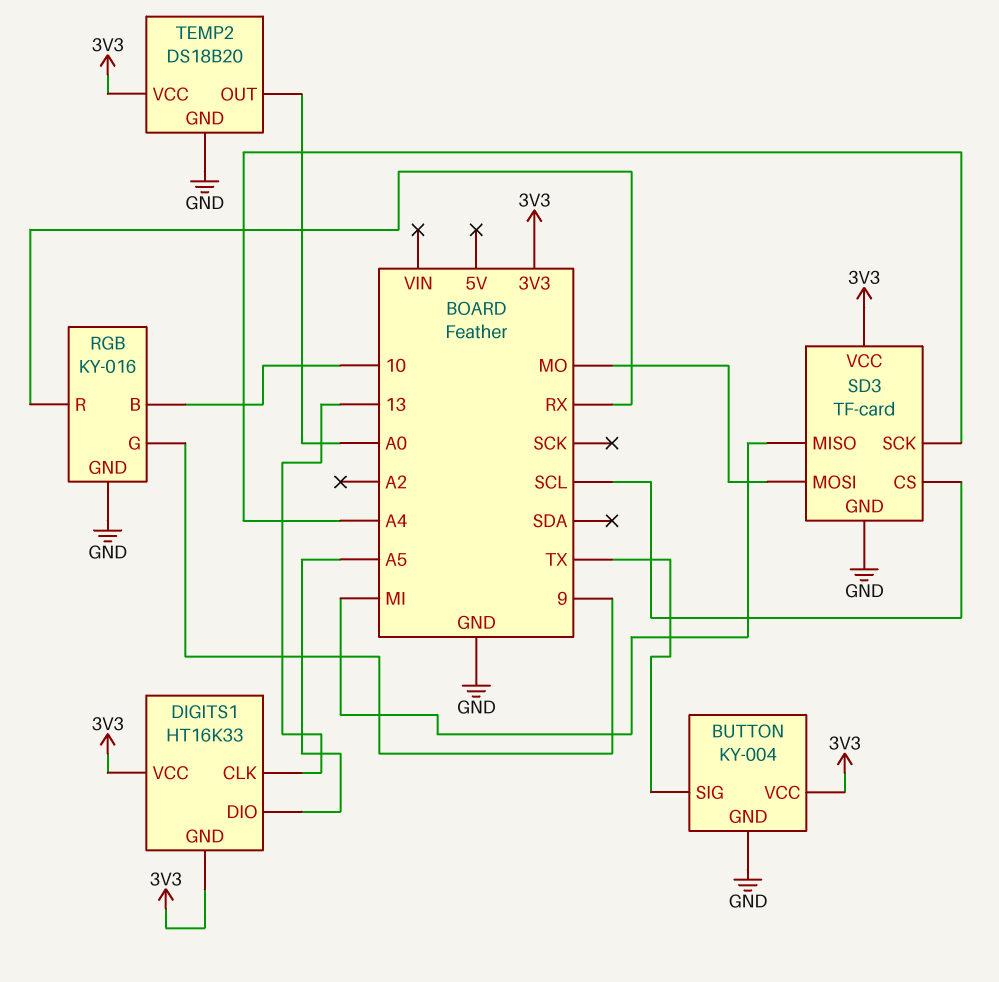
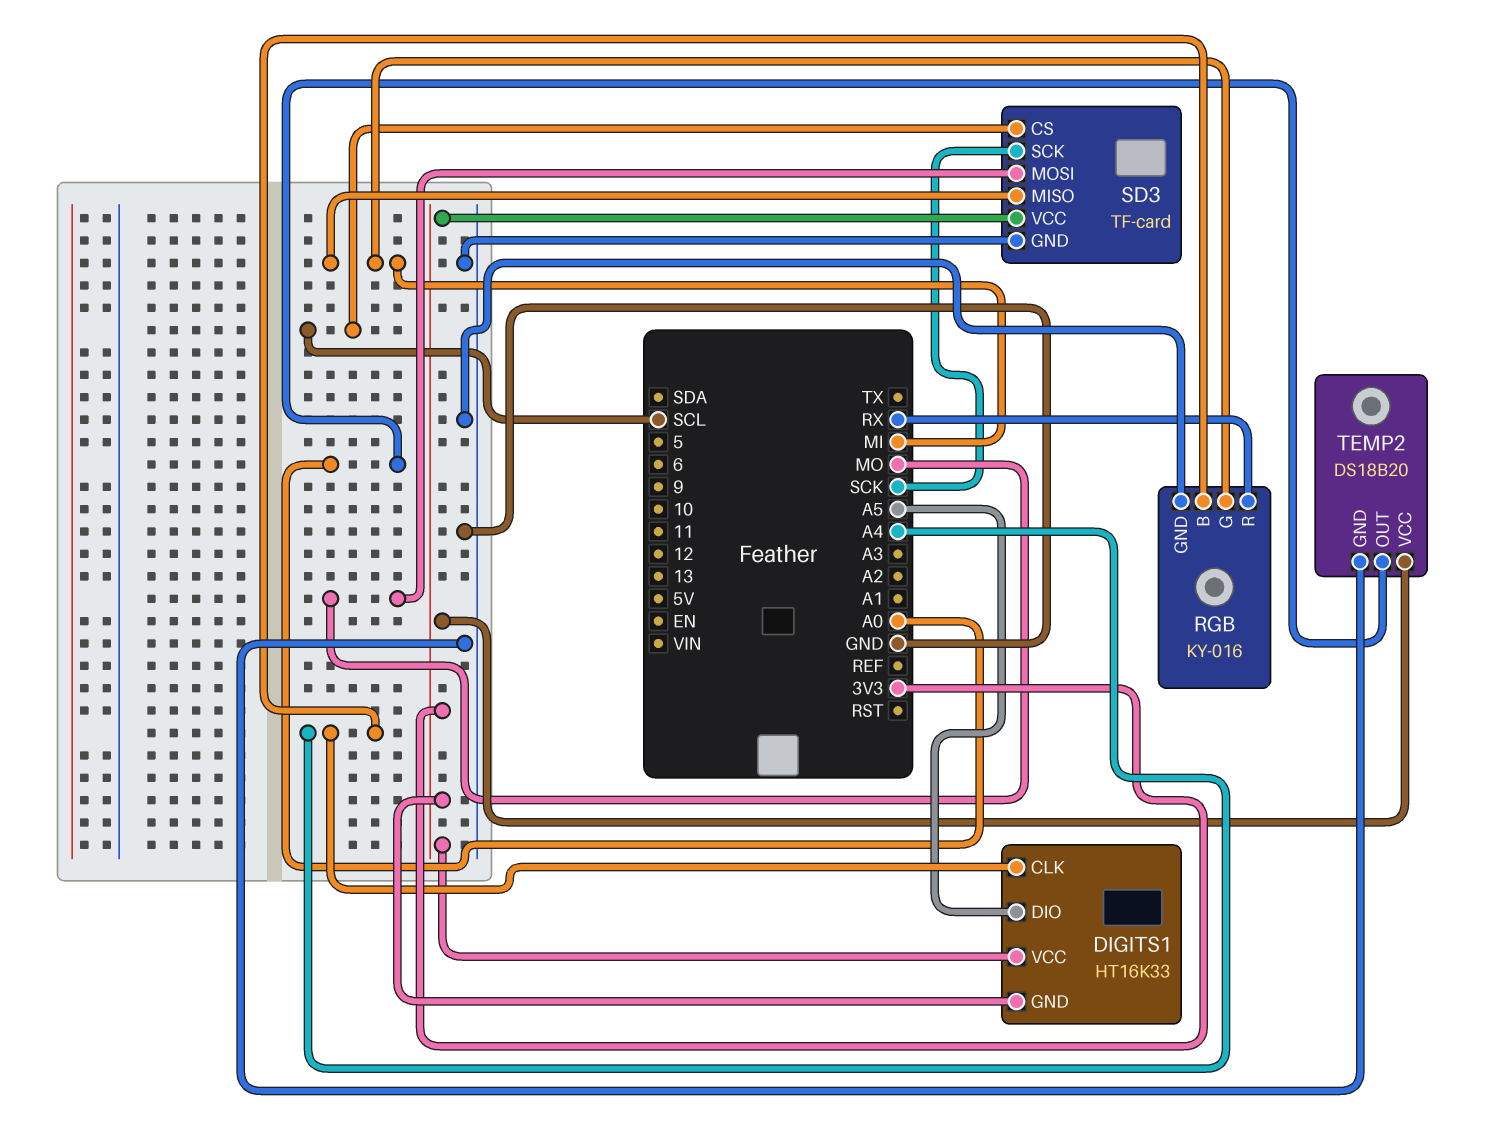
BUTTON: KY-004 -> none
BUTTON pin GND: GND -> none
BUTTON pin SIG: TX -> none
BUTTON pin VCC: 3V3 -> none
DIGITS1 pin CLK: 13 -> A4
RGB pin B: 10 -> A4
RGB pin G: 9 -> MI
SD3 pin SCK: A4 -> SCK

